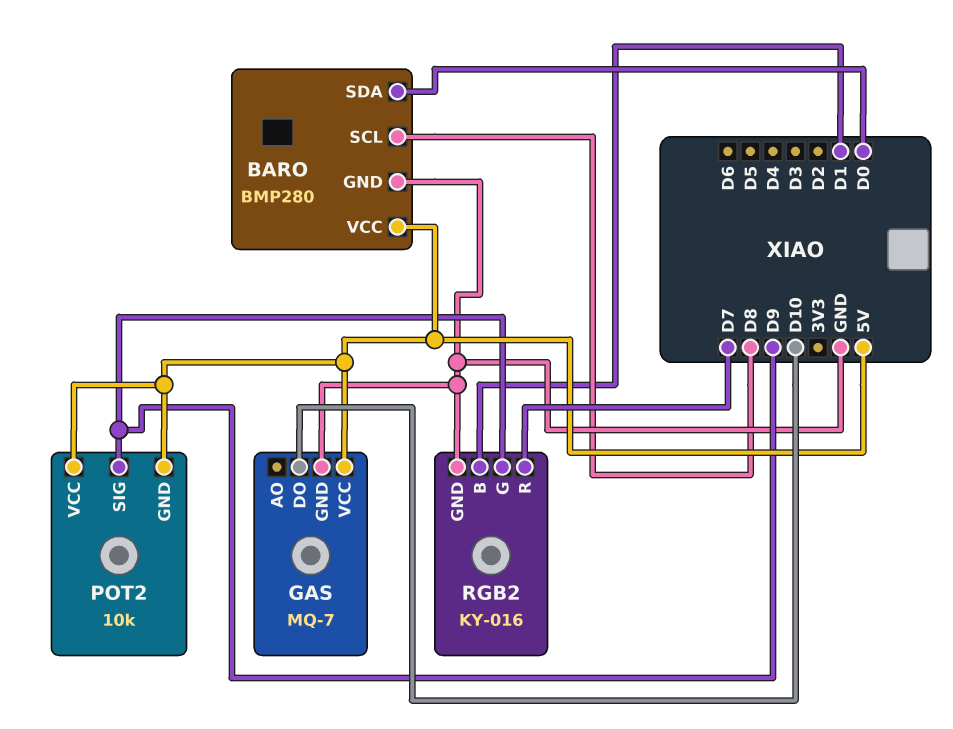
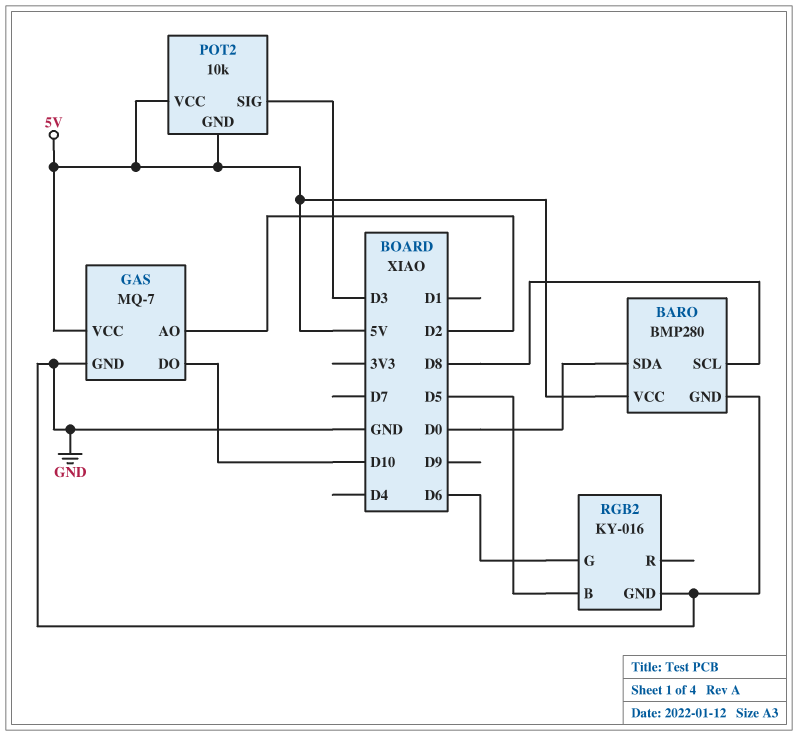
GAS pin AO: none -> D2
POT2 pin SIG: D9 -> D3
RGB2 pin B: D1 -> D5
RGB2 pin G: D9 -> D6
RGB2 pin R: D7 -> none

